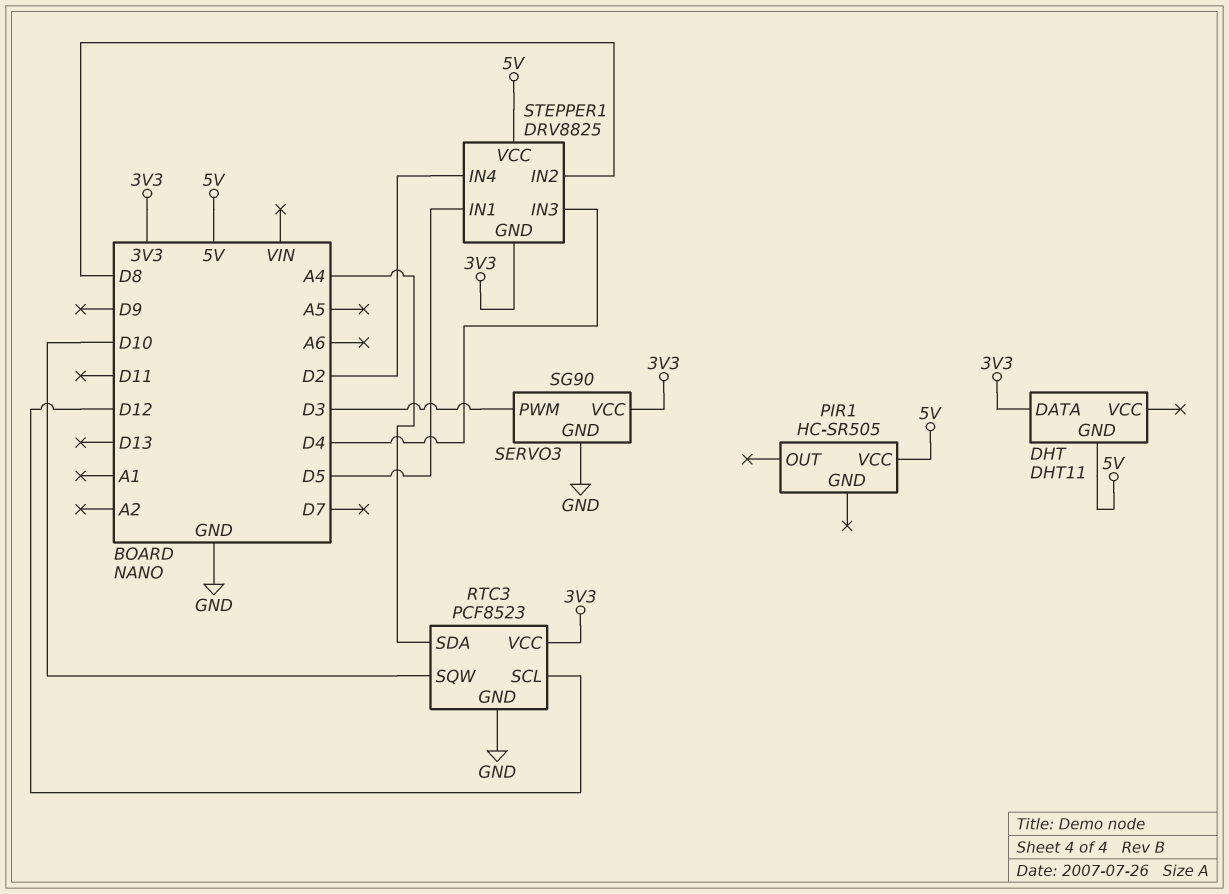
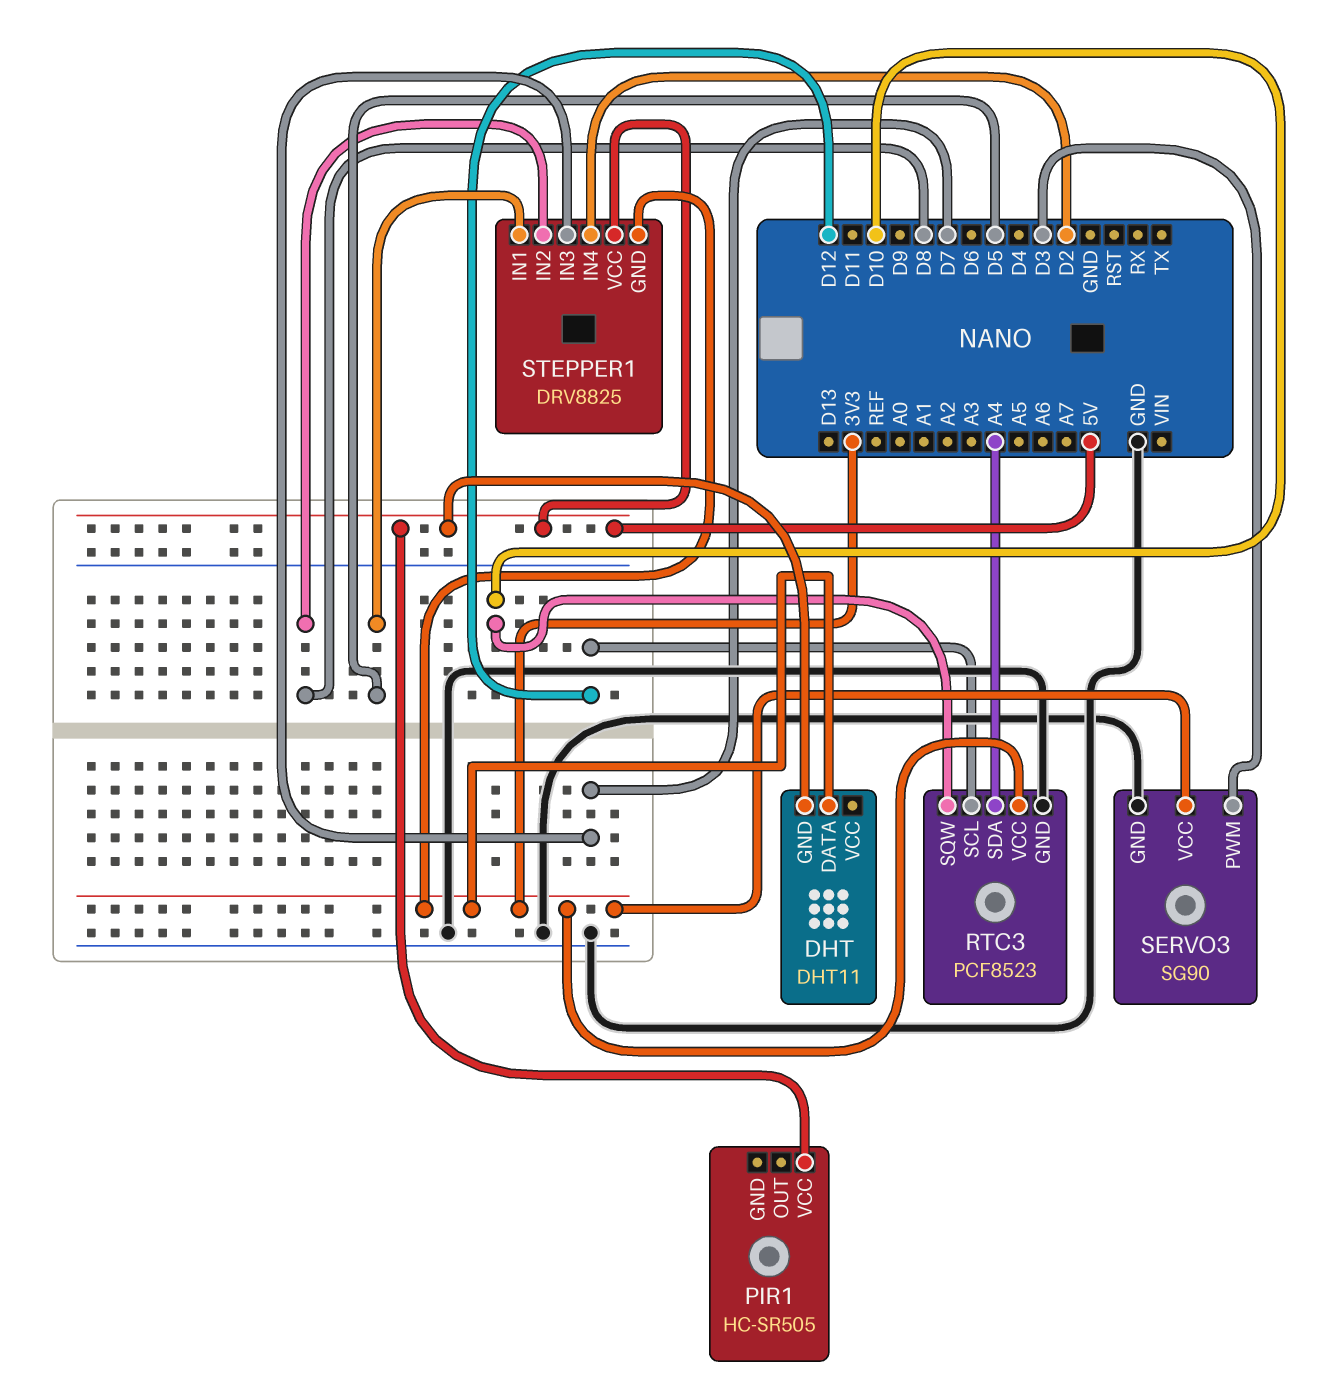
STEPPER1 pin IN3: D4 -> D7

